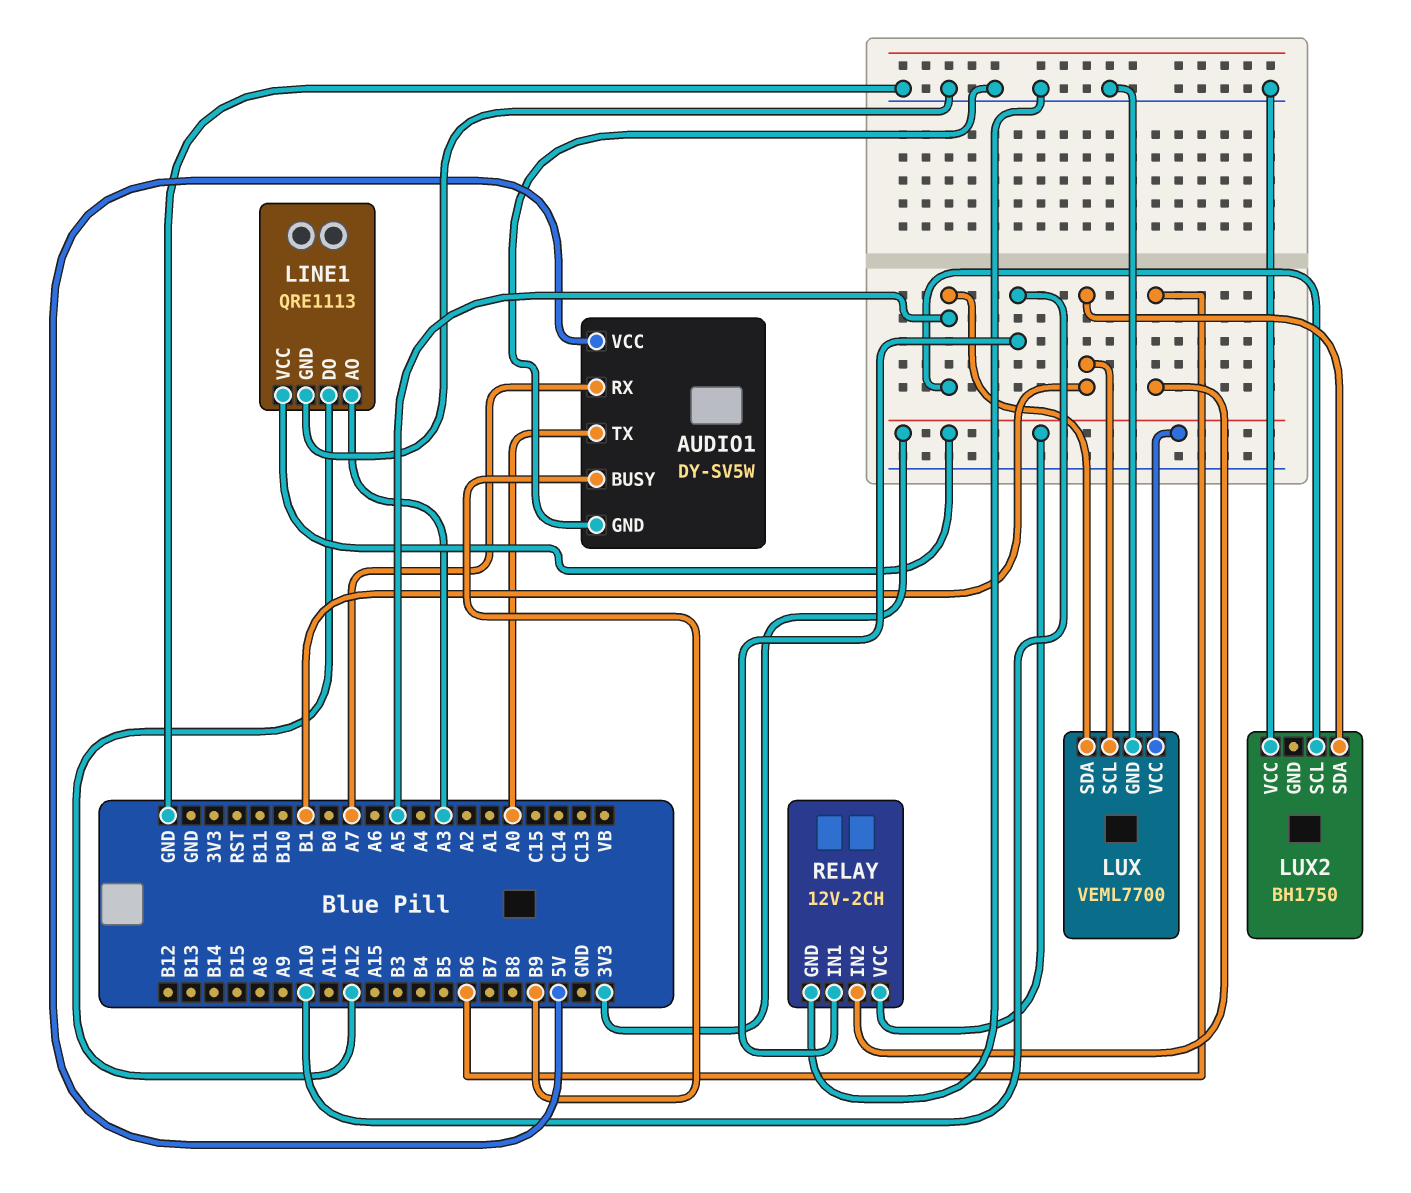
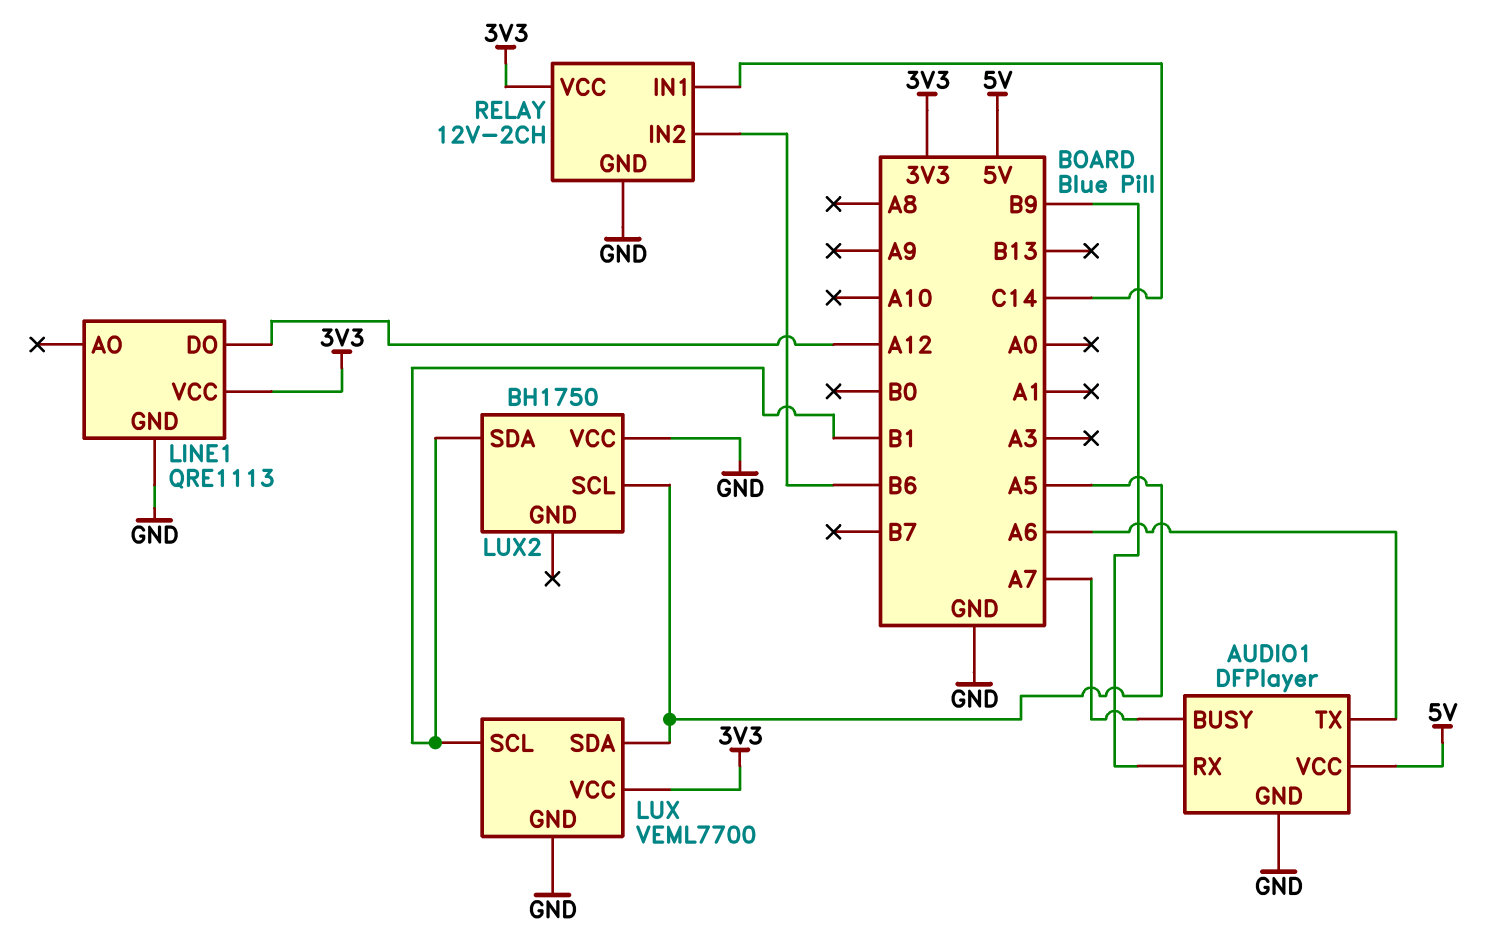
AUDIO1: DY-SV5W -> DFPlayer
AUDIO1 pin BUSY: B9 -> A7
AUDIO1 pin RX: A7 -> B9
AUDIO1 pin TX: A0 -> A6
LINE1 pin AO: A3 -> none
RELAY pin IN1: A10 -> C14

